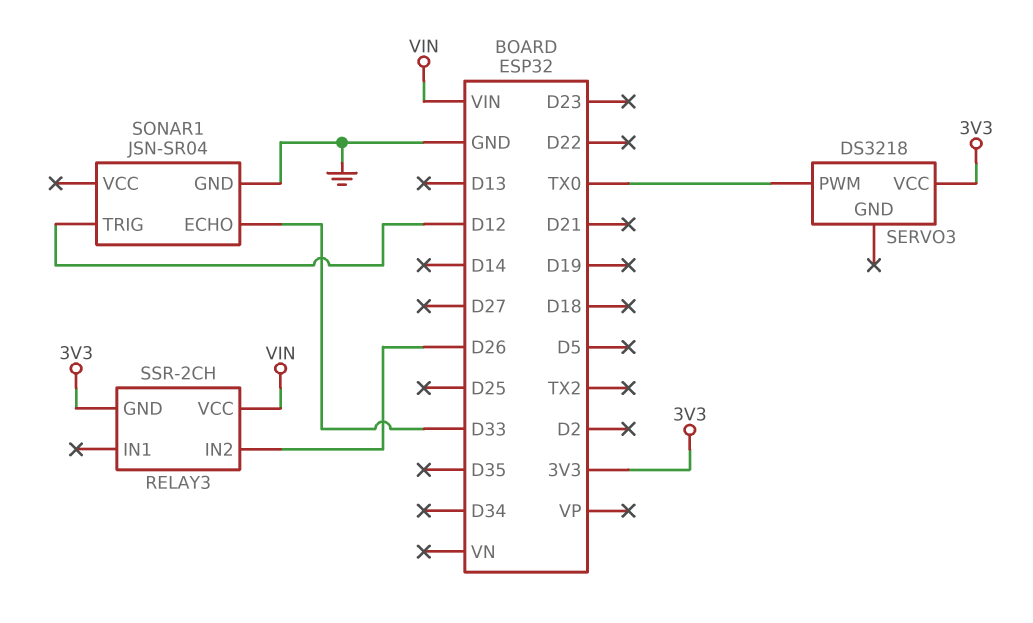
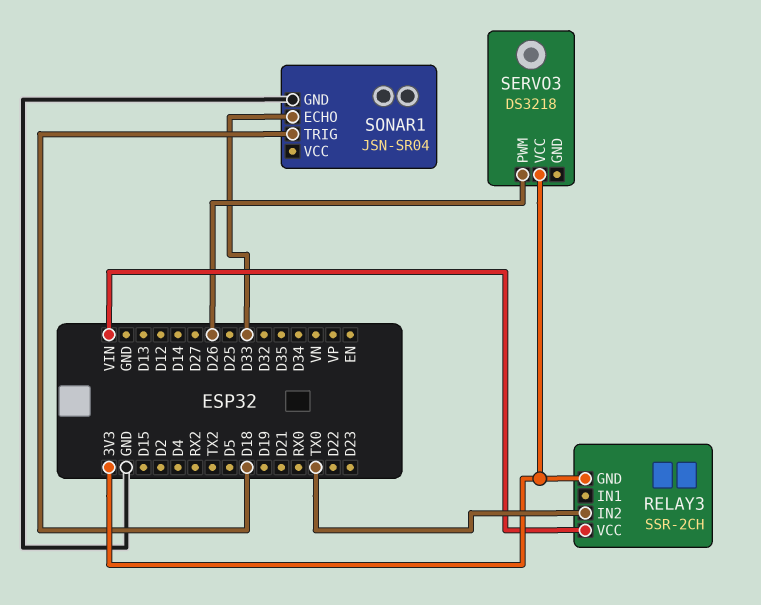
RELAY3 pin IN2: D26 -> TX0
SERVO3 pin PWM: TX0 -> D26
SONAR1 pin TRIG: D12 -> D18

